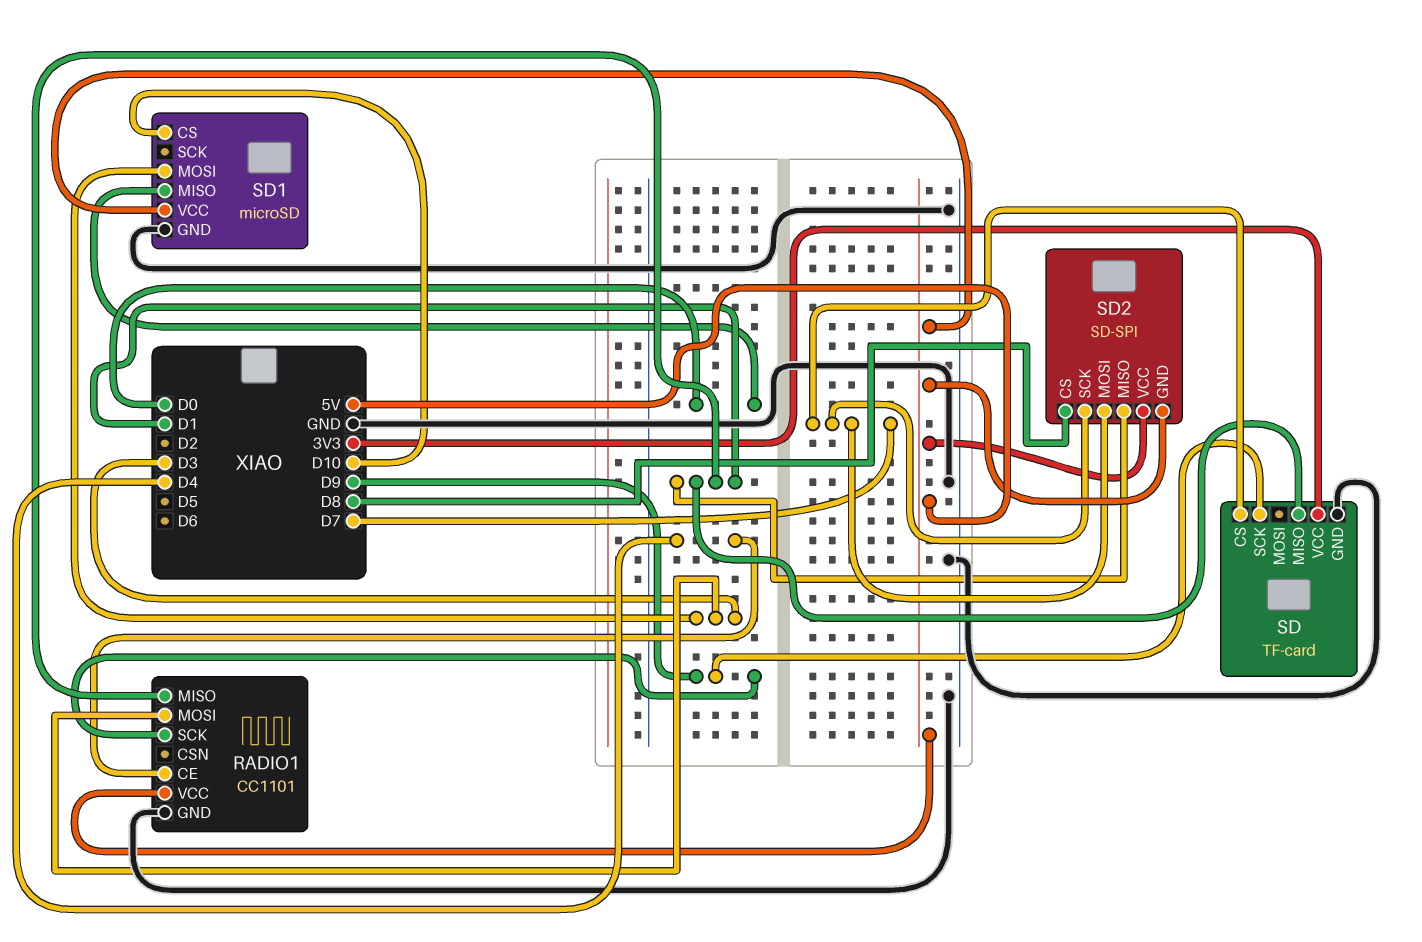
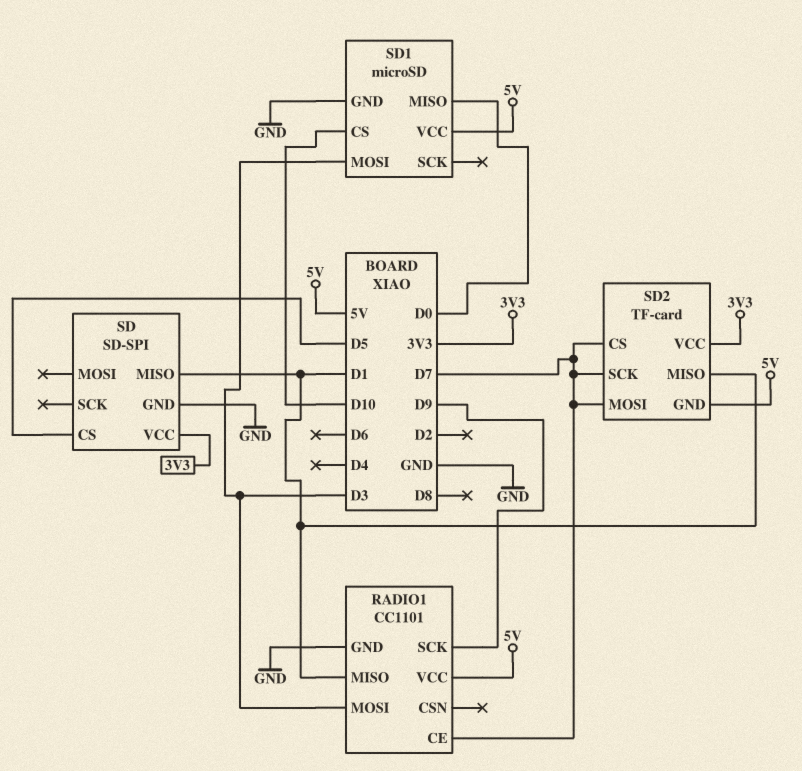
RADIO1 pin CE: D4 -> D7
SD: TF-card -> SD-SPI
SD pin CS: D7 -> D5
SD pin SCK: D9 -> none
SD2: SD-SPI -> TF-card
SD2 pin CS: D8 -> D7
SD2 pin VCC: 5V -> 3V3

